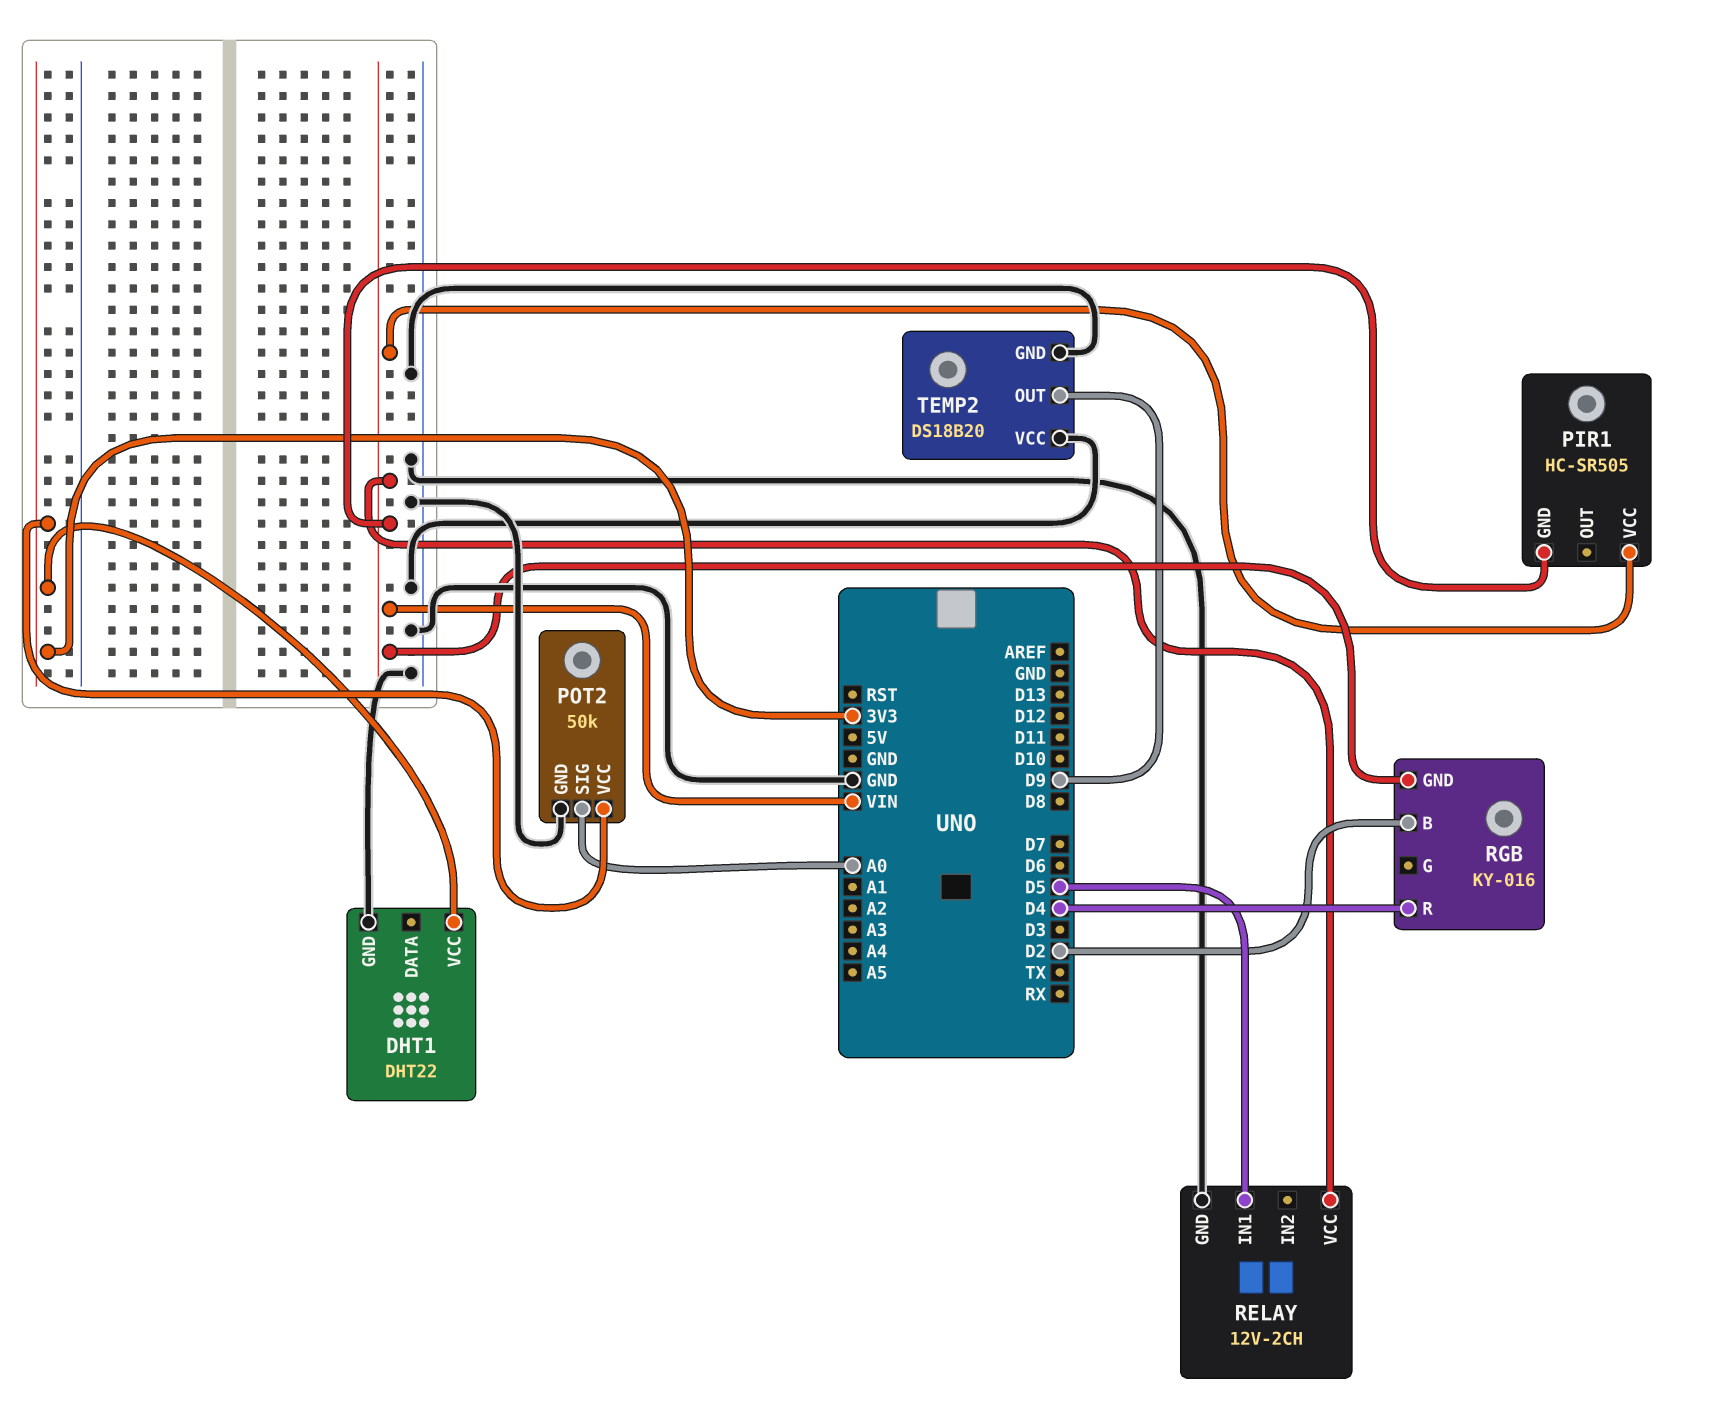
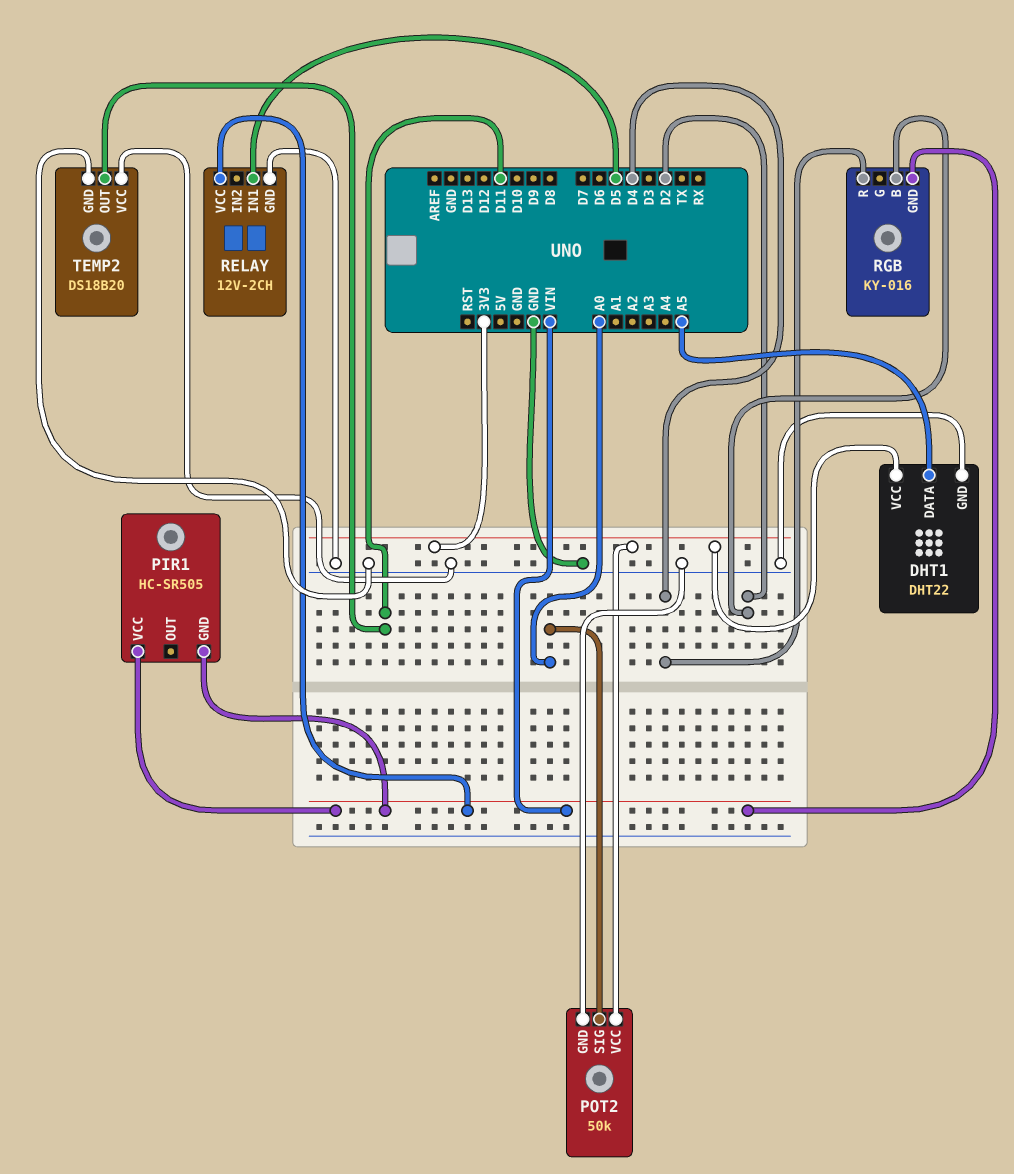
DHT1 pin DATA: none -> A5
TEMP2 pin OUT: D9 -> D11

